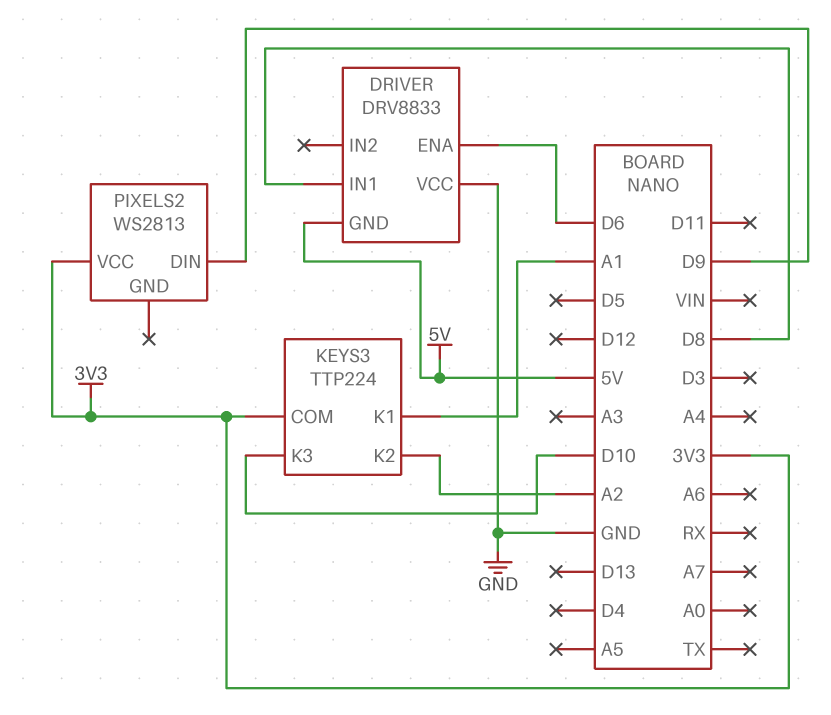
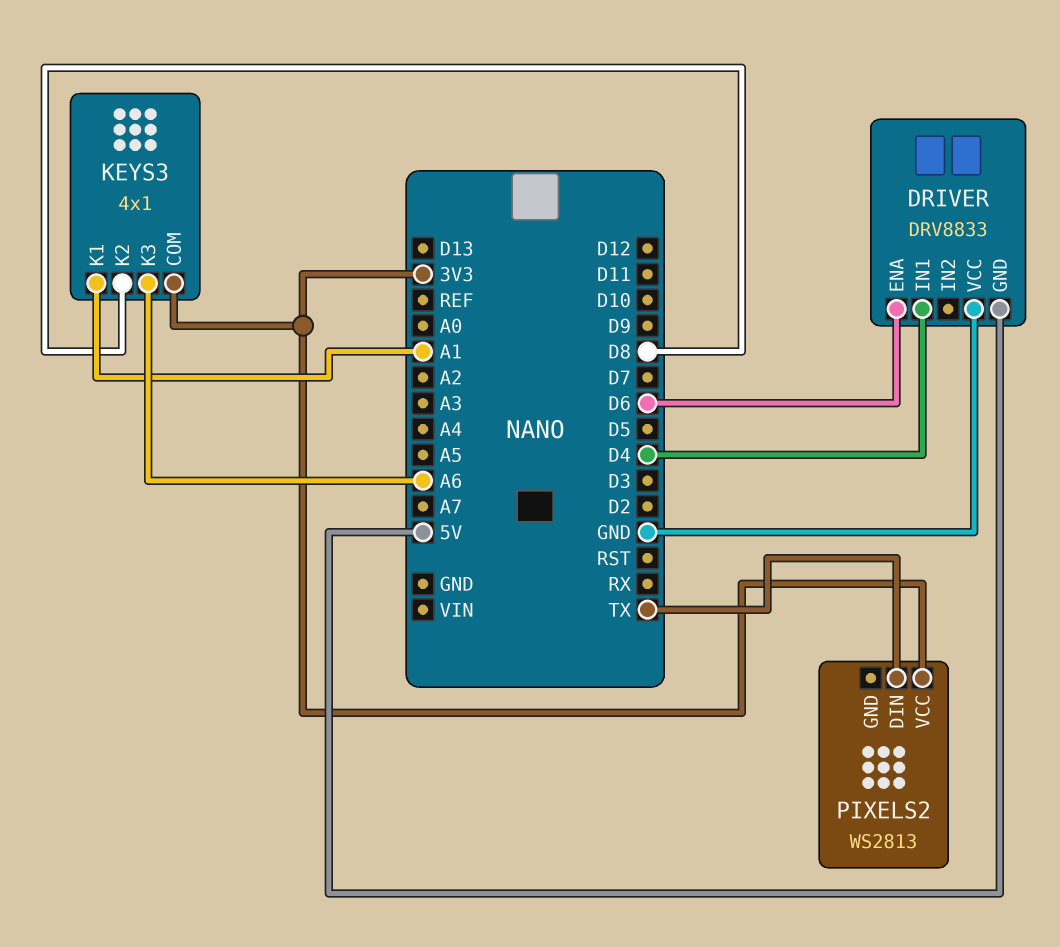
DRIVER pin IN1: D8 -> D4
KEYS3: TTP224 -> 4x1
KEYS3 pin K2: A2 -> D8
KEYS3 pin K3: D10 -> A6
PIXELS2 pin DIN: D9 -> TX

